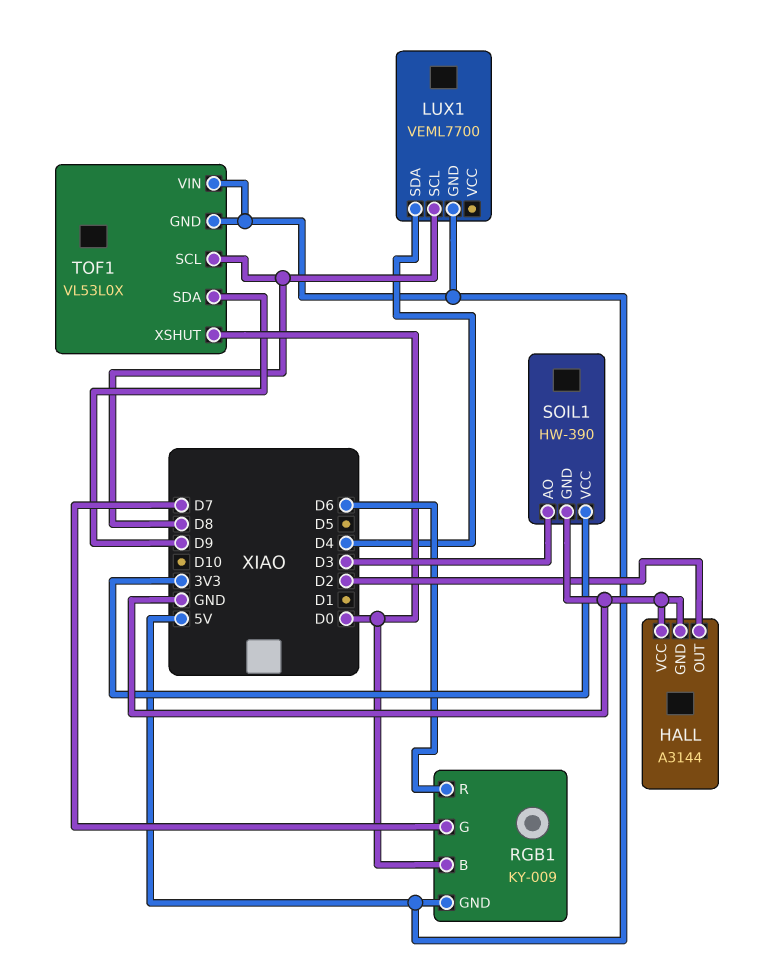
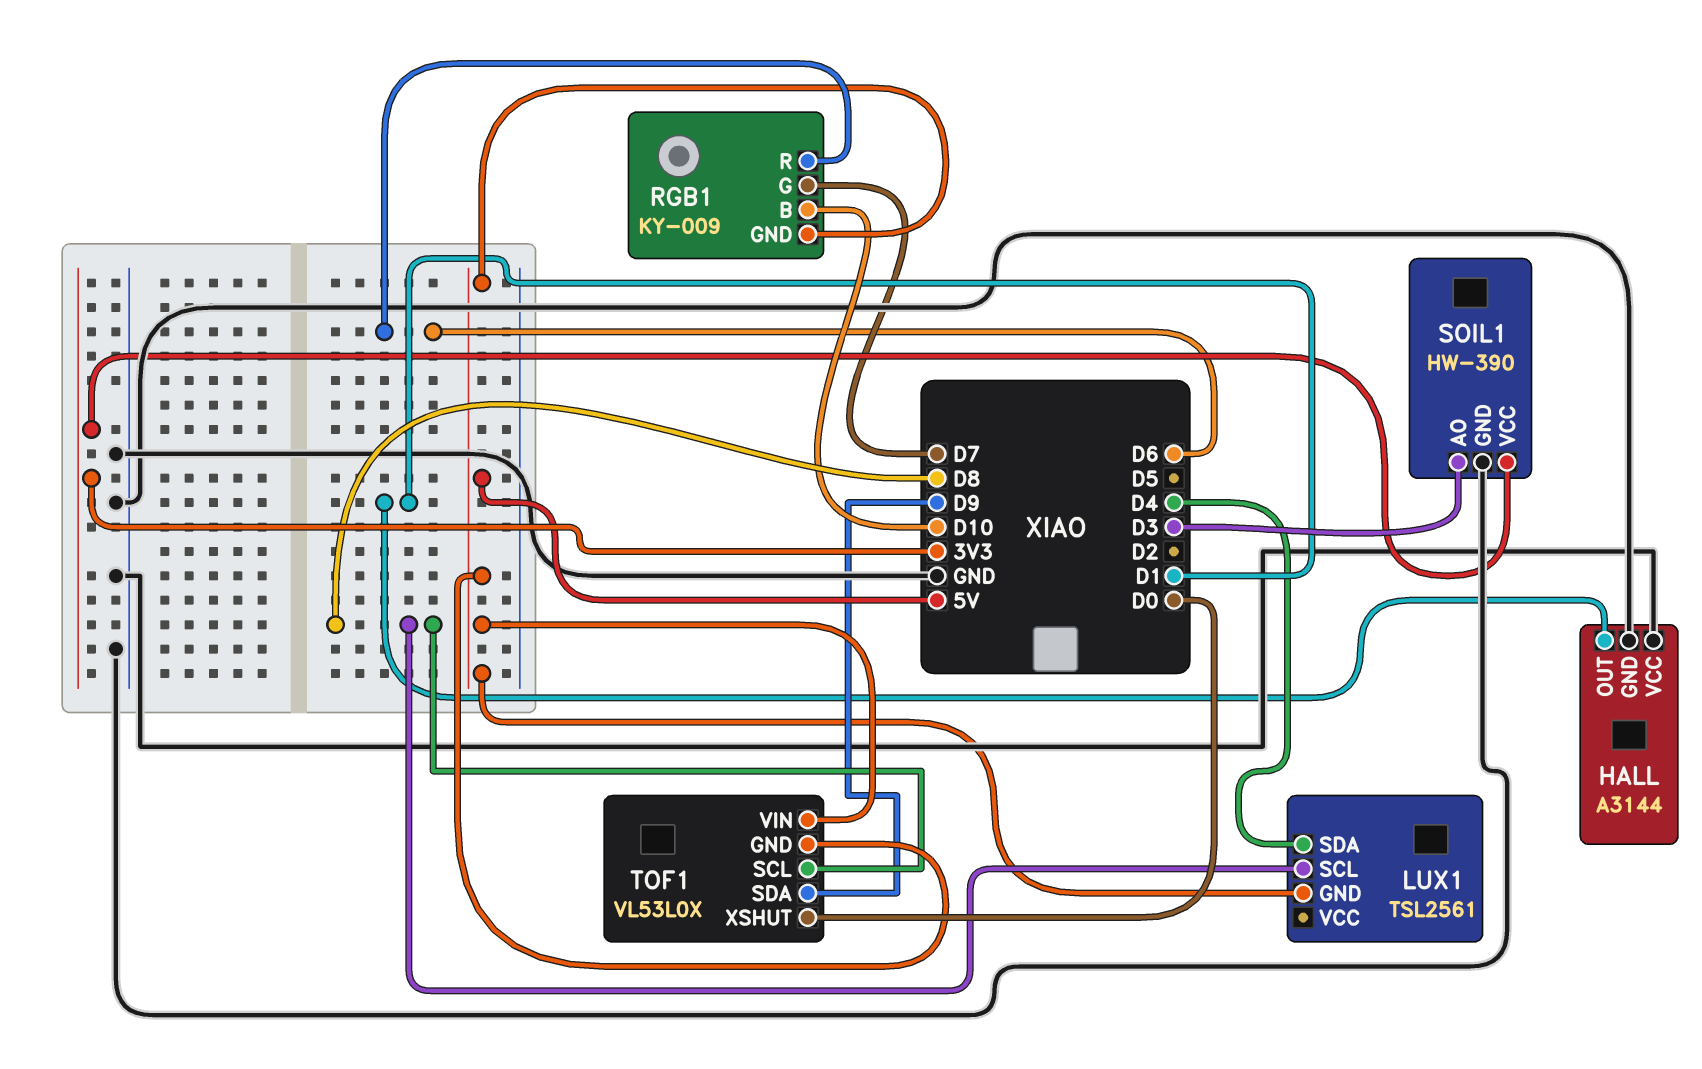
HALL pin OUT: D2 -> D1
LUX1: VEML7700 -> TSL2561
RGB1 pin B: D0 -> D10

